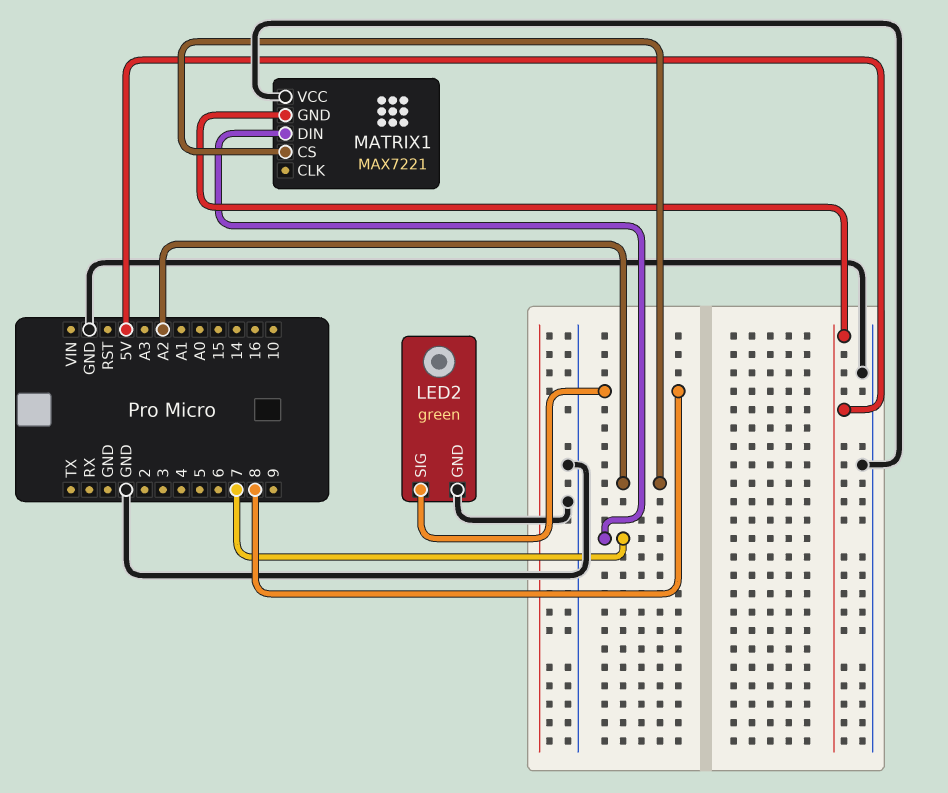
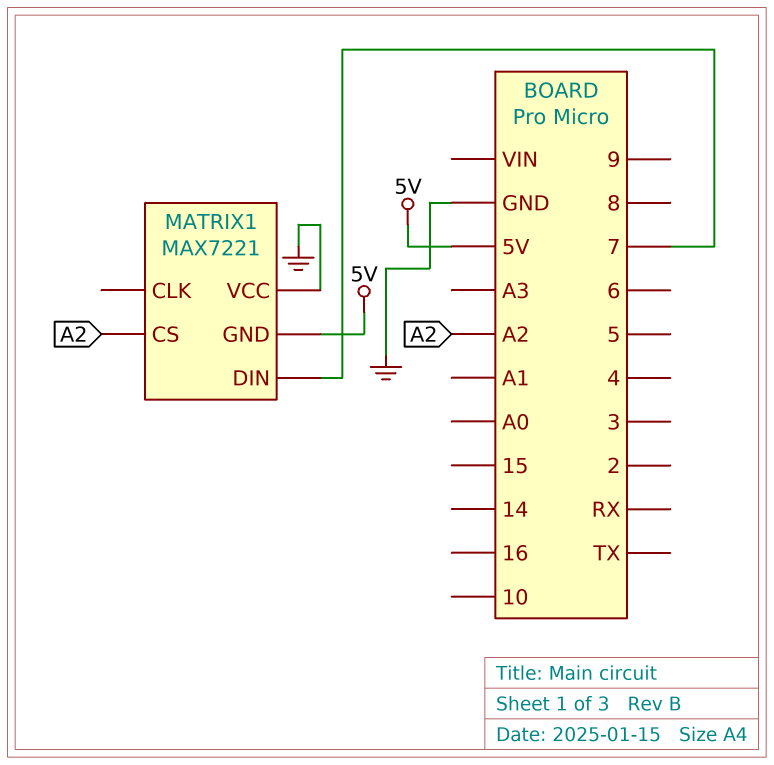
LED2: green -> none
LED2 pin GND: GND -> none
LED2 pin SIG: 8 -> none

